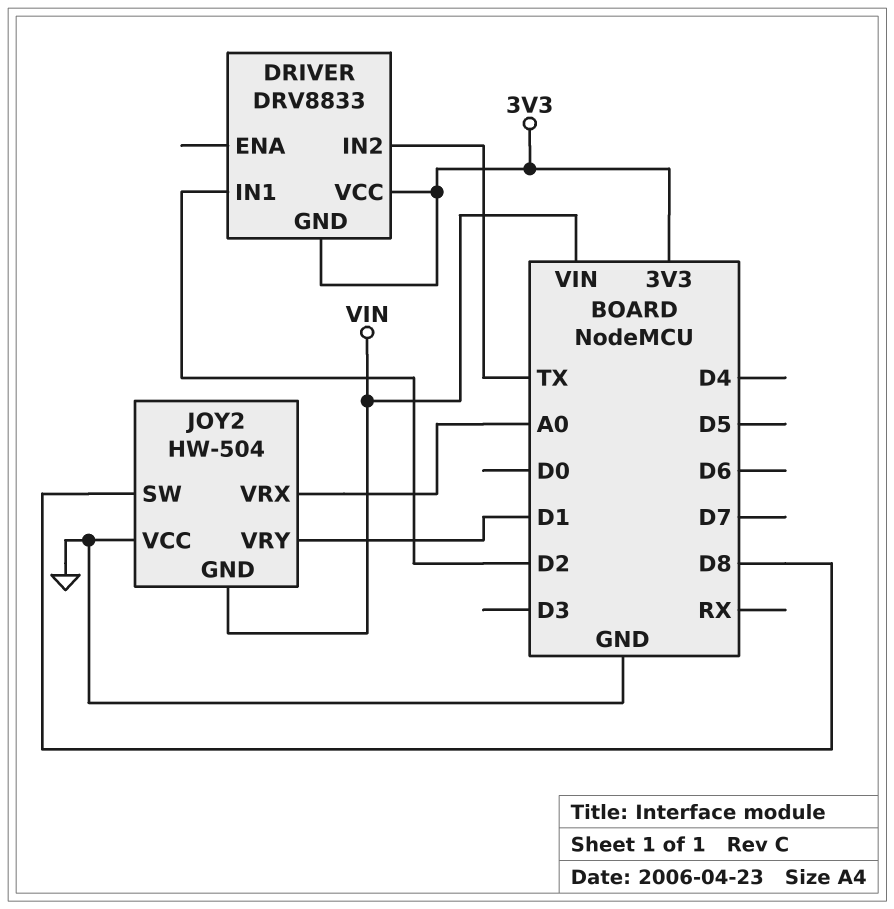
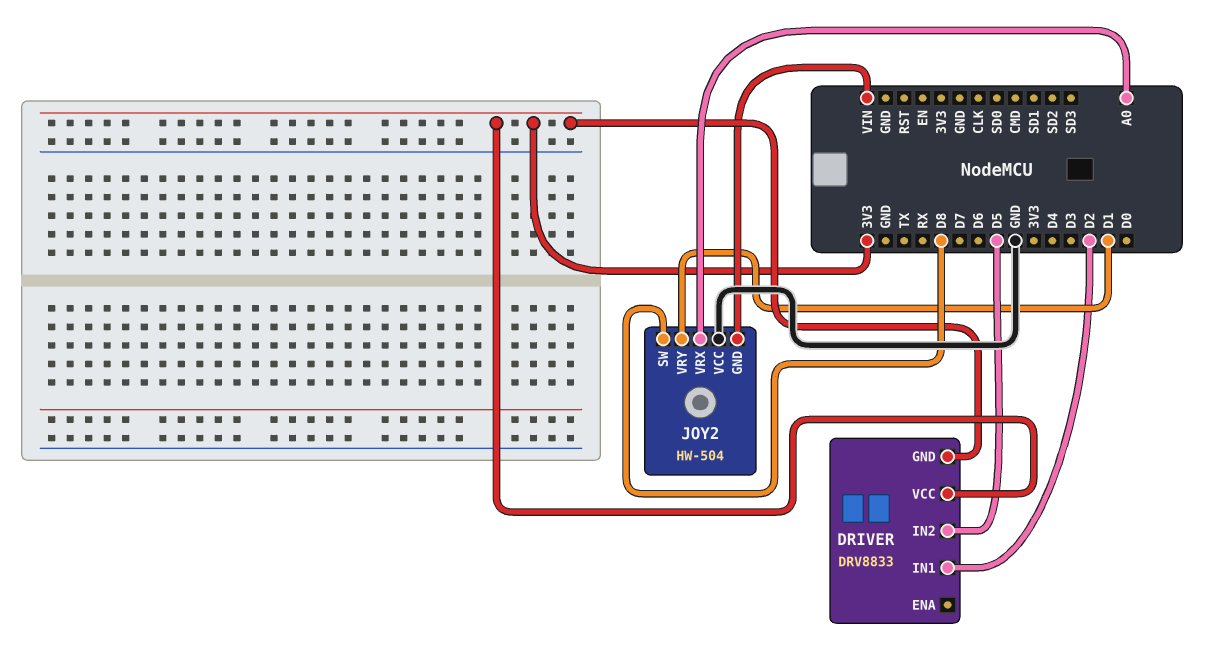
DRIVER pin IN2: TX -> D5

